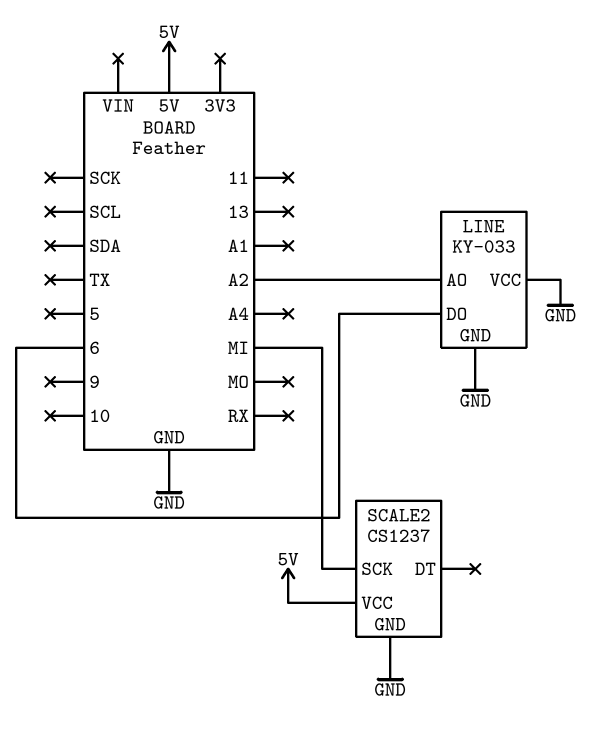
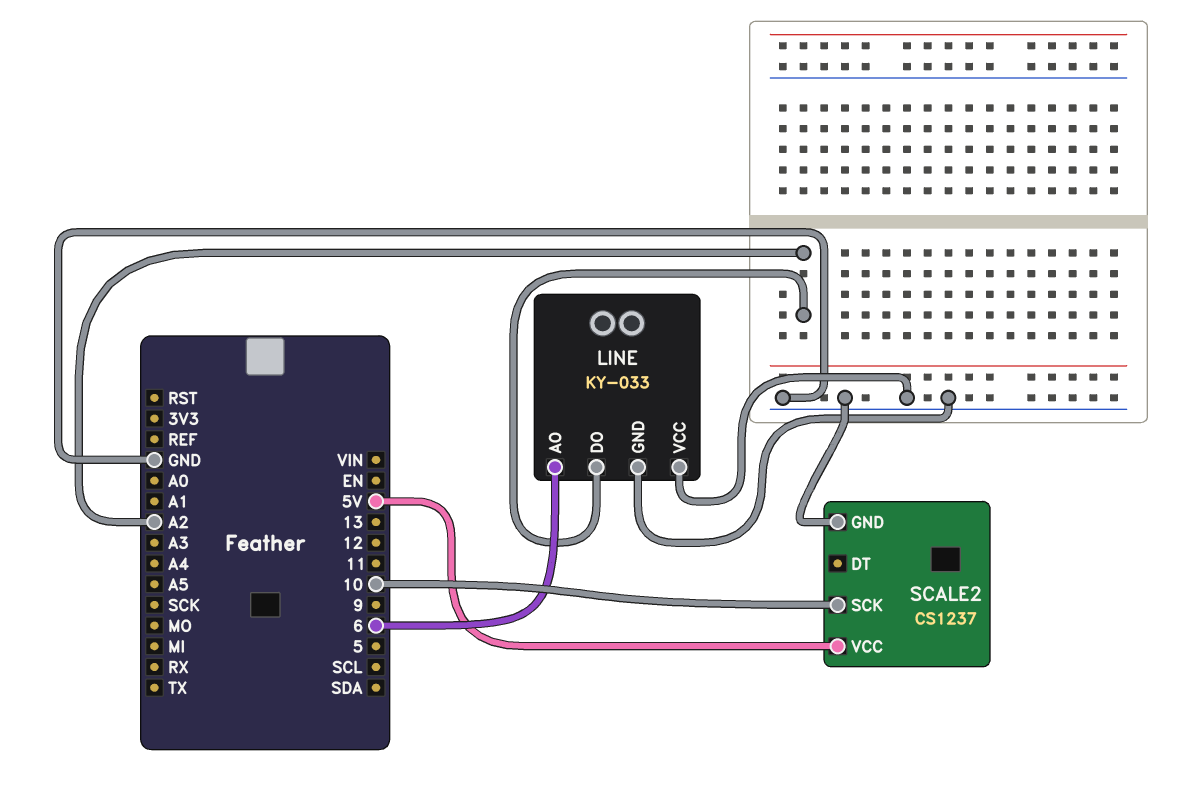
LINE pin AO: A2 -> 6
LINE pin DO: 6 -> A2
SCALE2 pin SCK: MI -> 10

